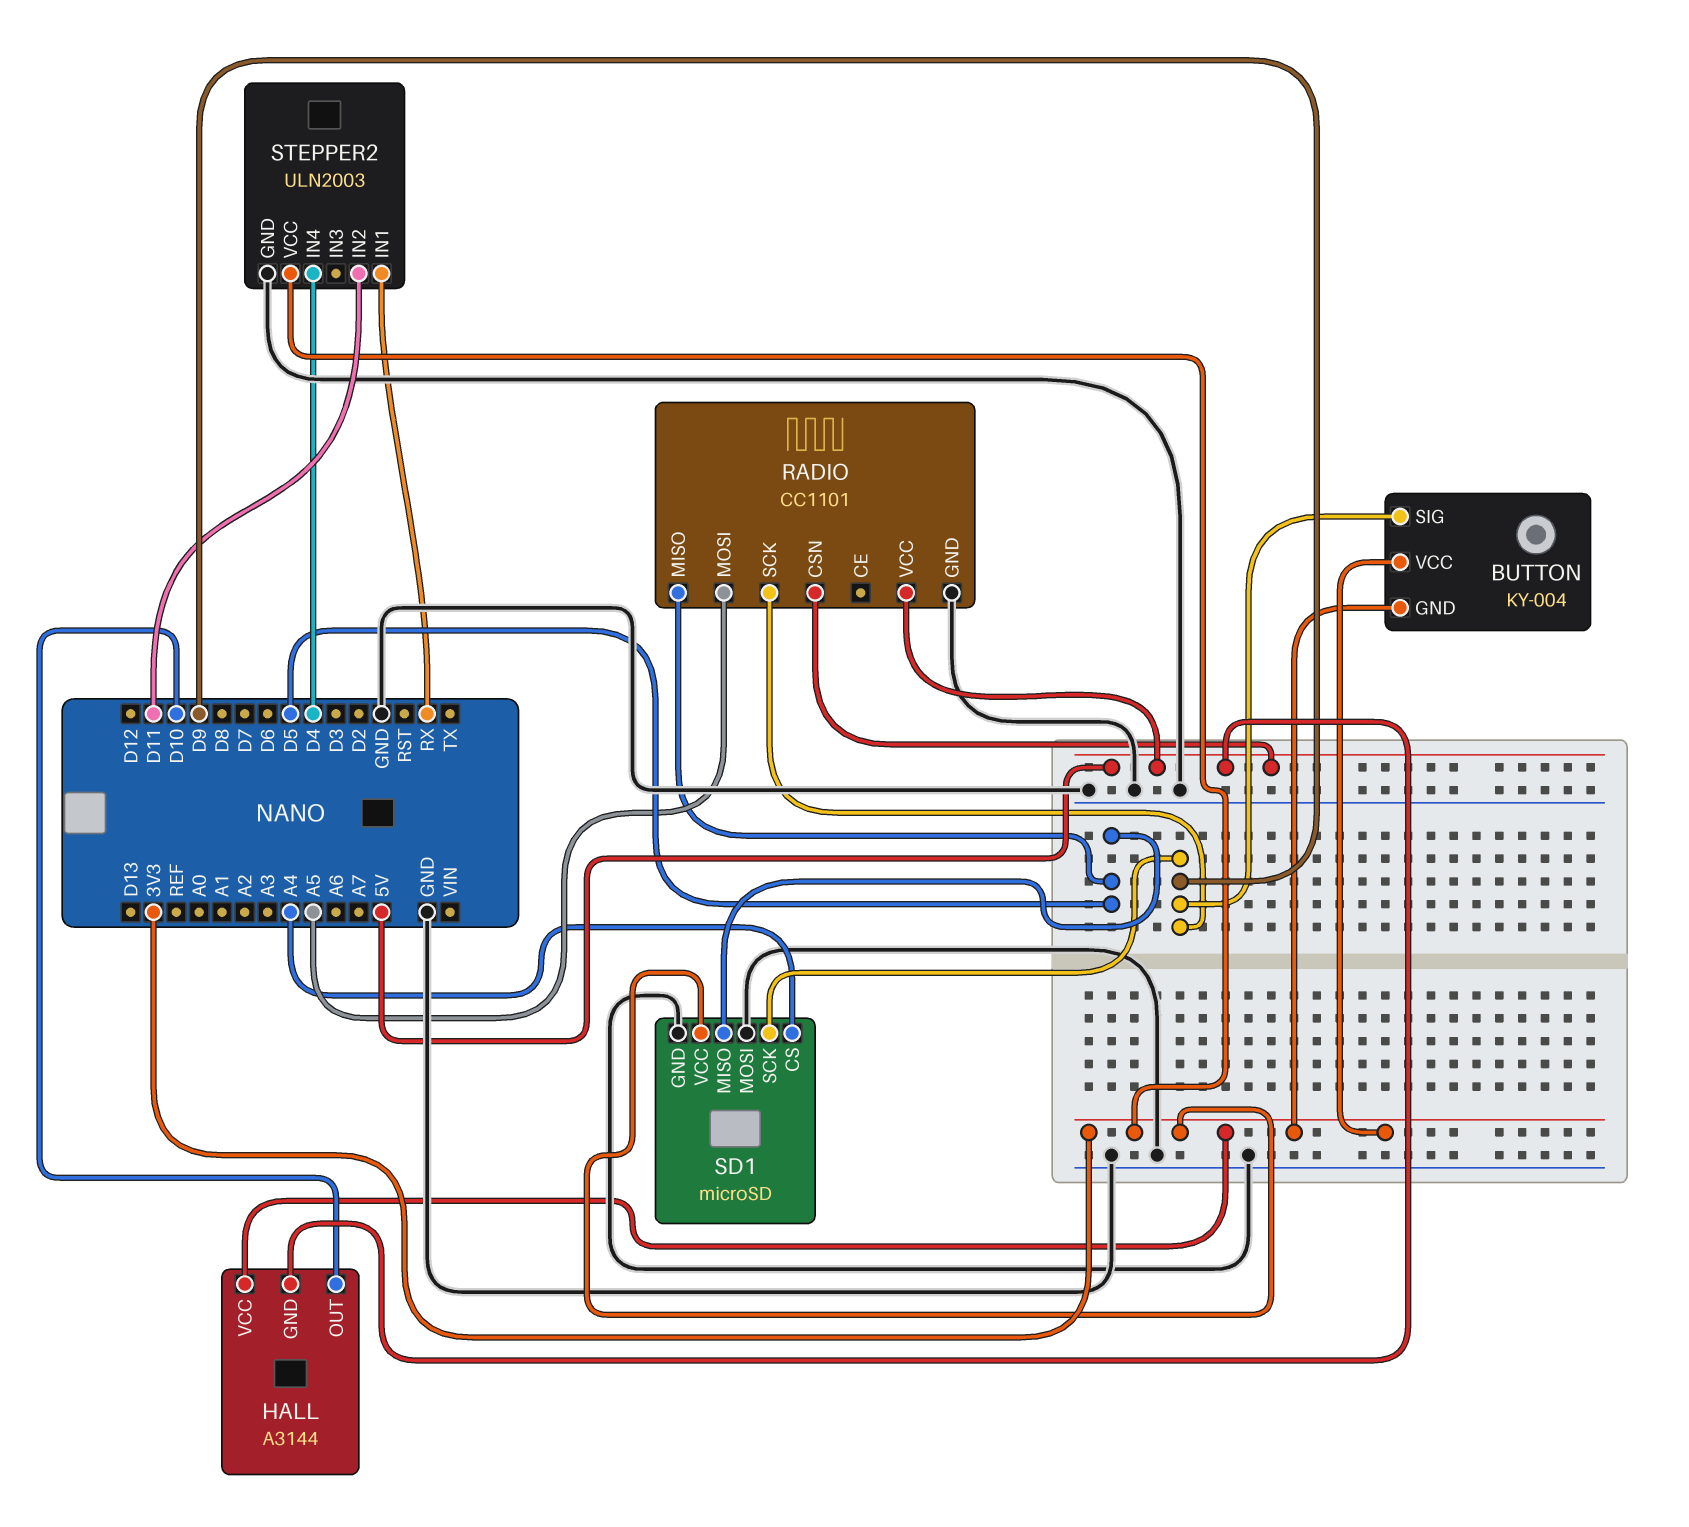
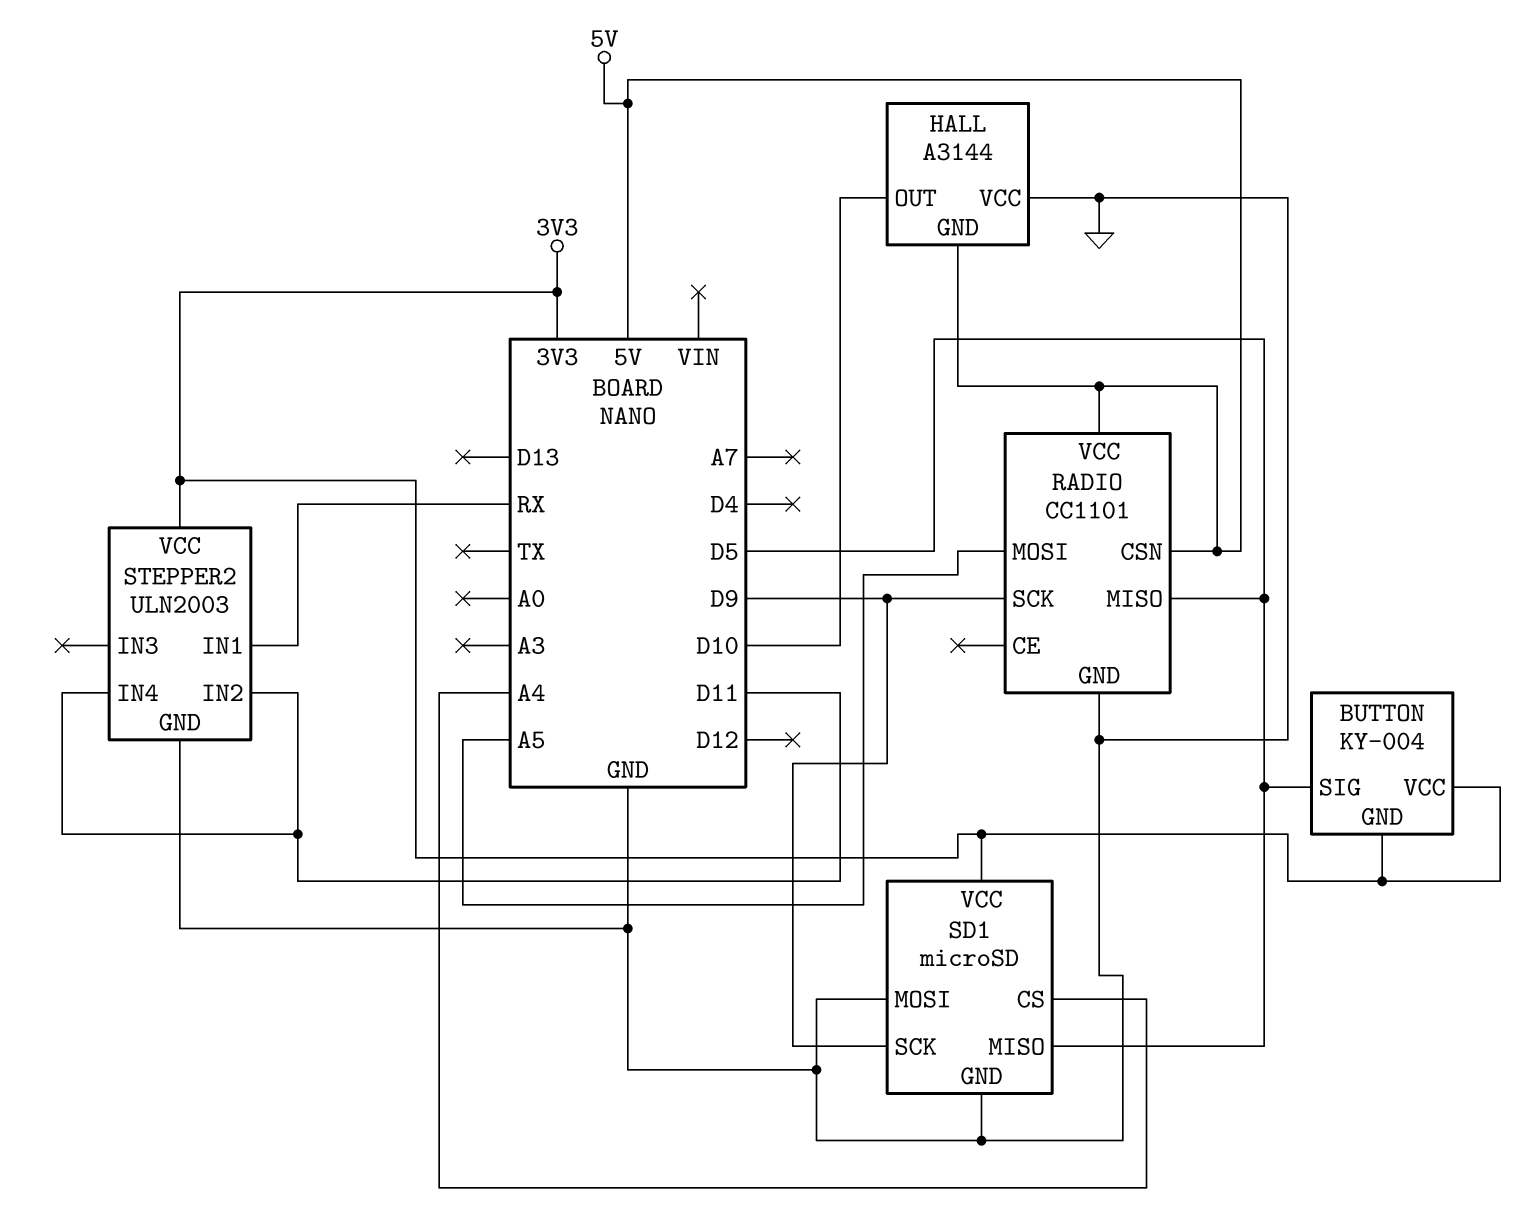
BUTTON pin SIG: D9 -> D5
HALL pin VCC: 3V3 -> GND
STEPPER2 pin IN4: D4 -> D11

